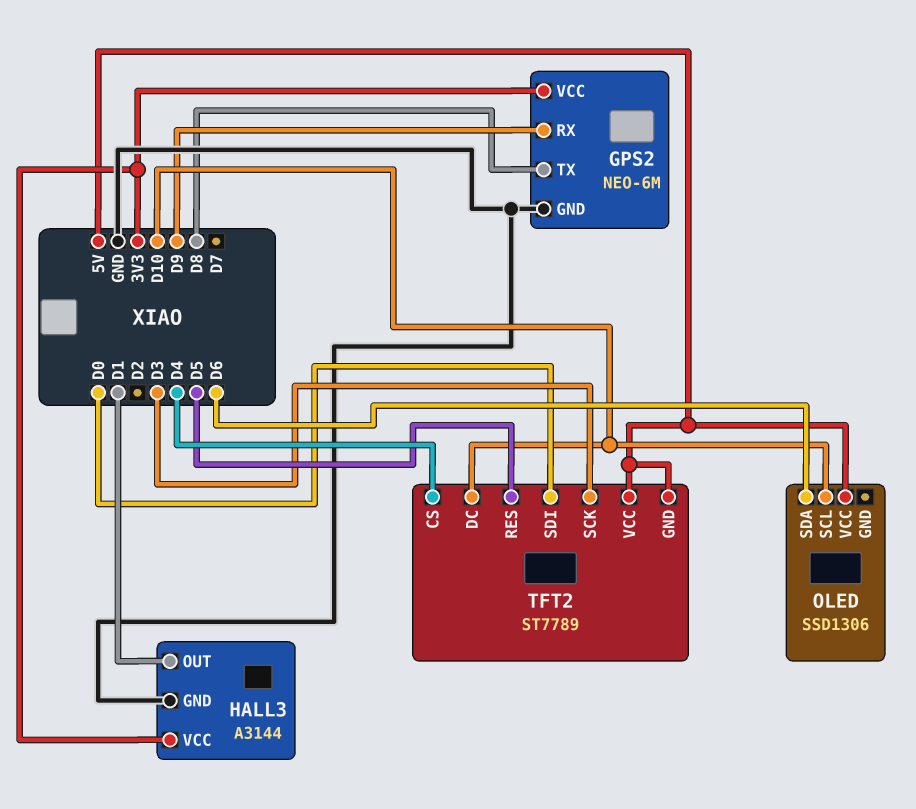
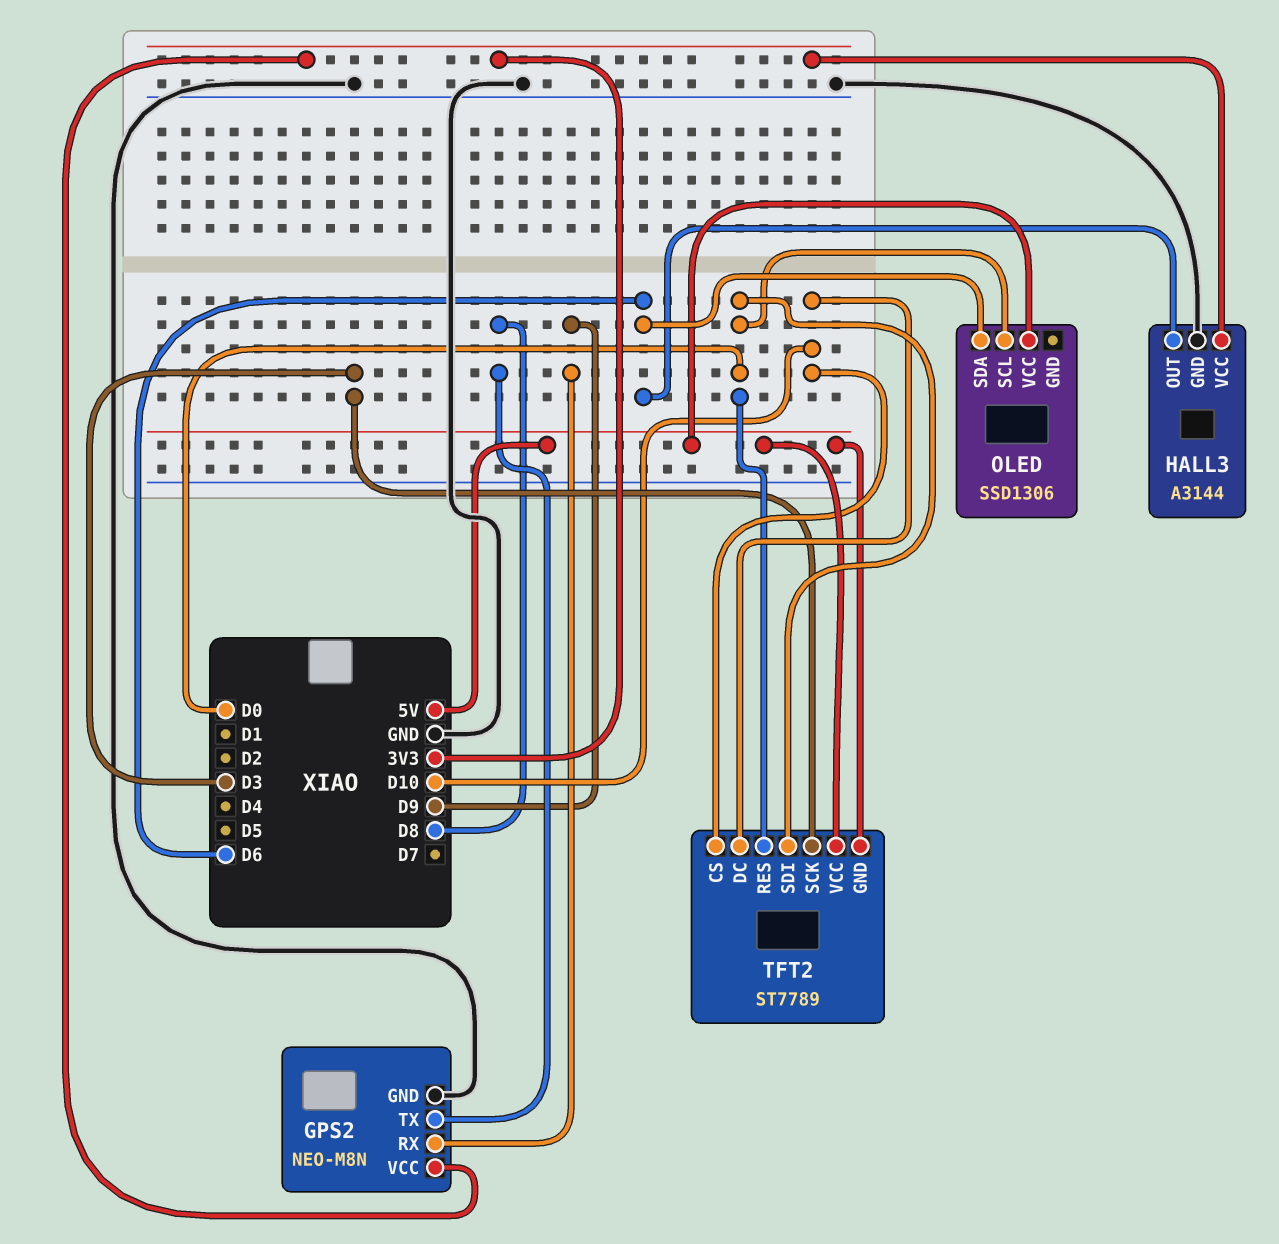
GPS2: NEO-6M -> NEO-M8N
HALL3 pin OUT: D1 -> D6
OLED pin SCL: D10 -> D0
TFT2 pin CS: D4 -> D10
TFT2 pin RES: D5 -> D0

